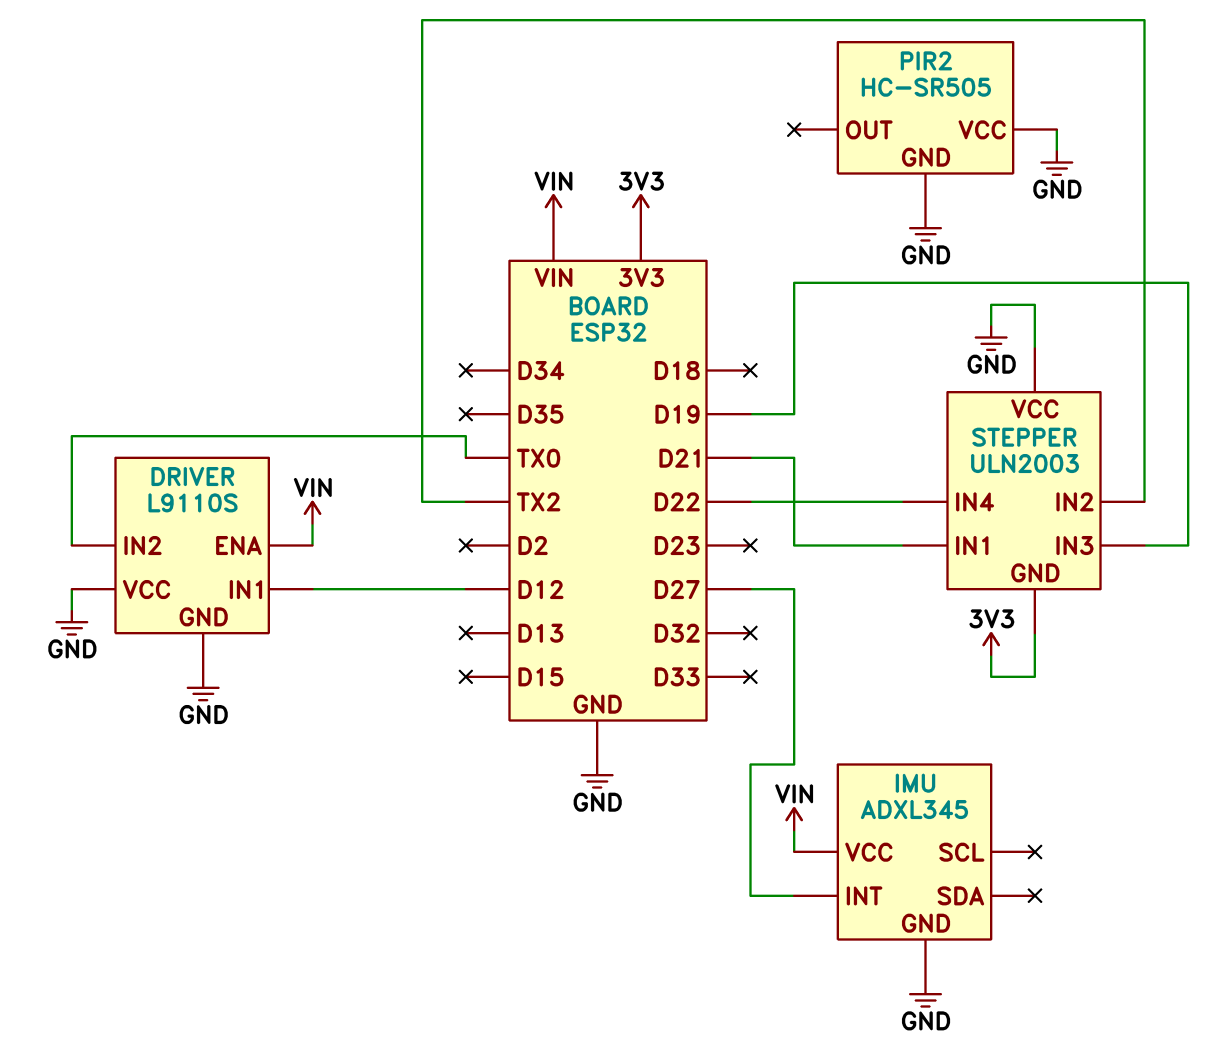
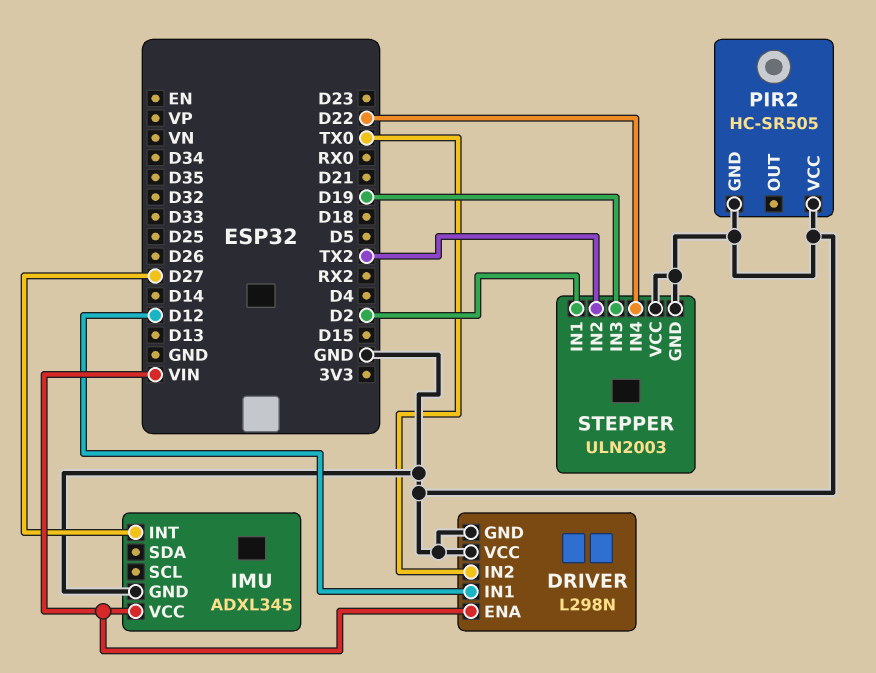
DRIVER: L9110S -> L298N
STEPPER pin GND: 3V3 -> GND
STEPPER pin IN1: D21 -> D2

